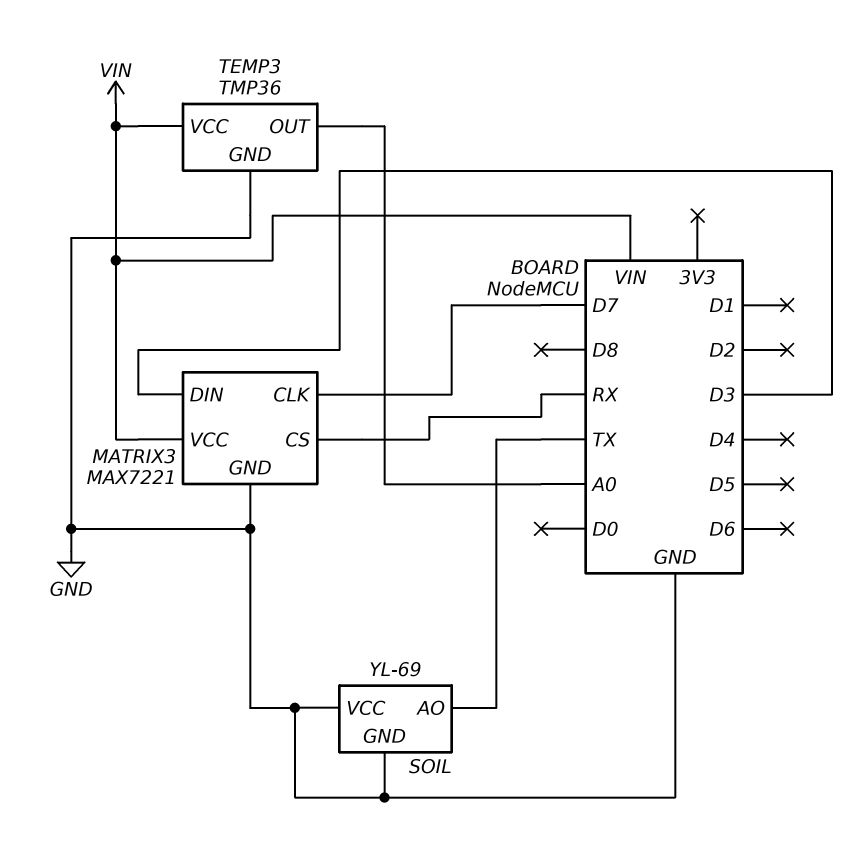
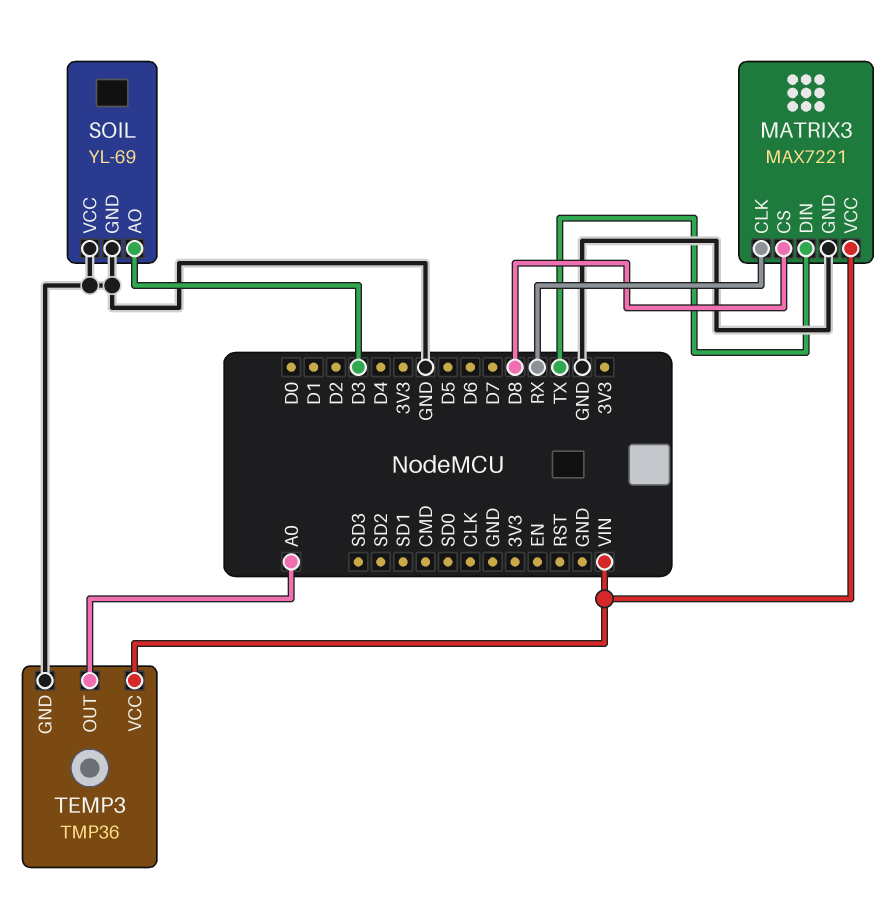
MATRIX3 pin CLK: D7 -> RX
MATRIX3 pin CS: RX -> D8
MATRIX3 pin DIN: D3 -> TX
SOIL pin AO: TX -> D3

